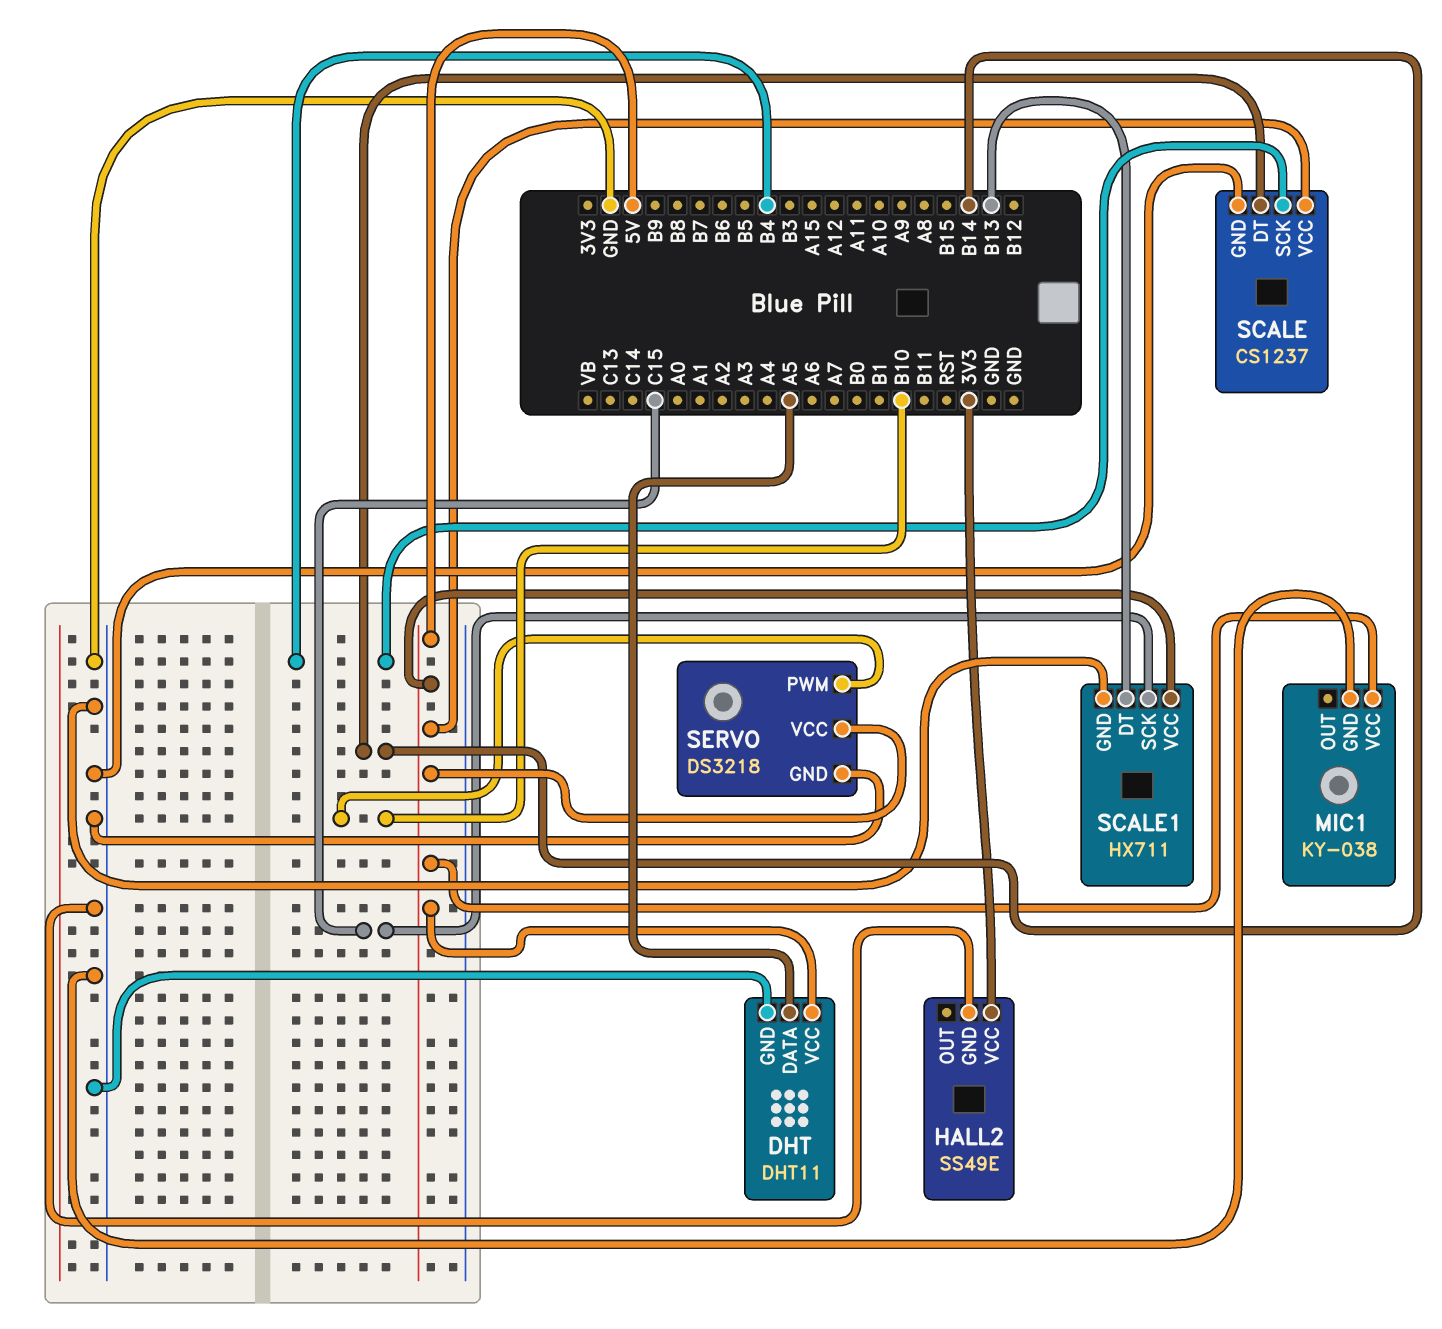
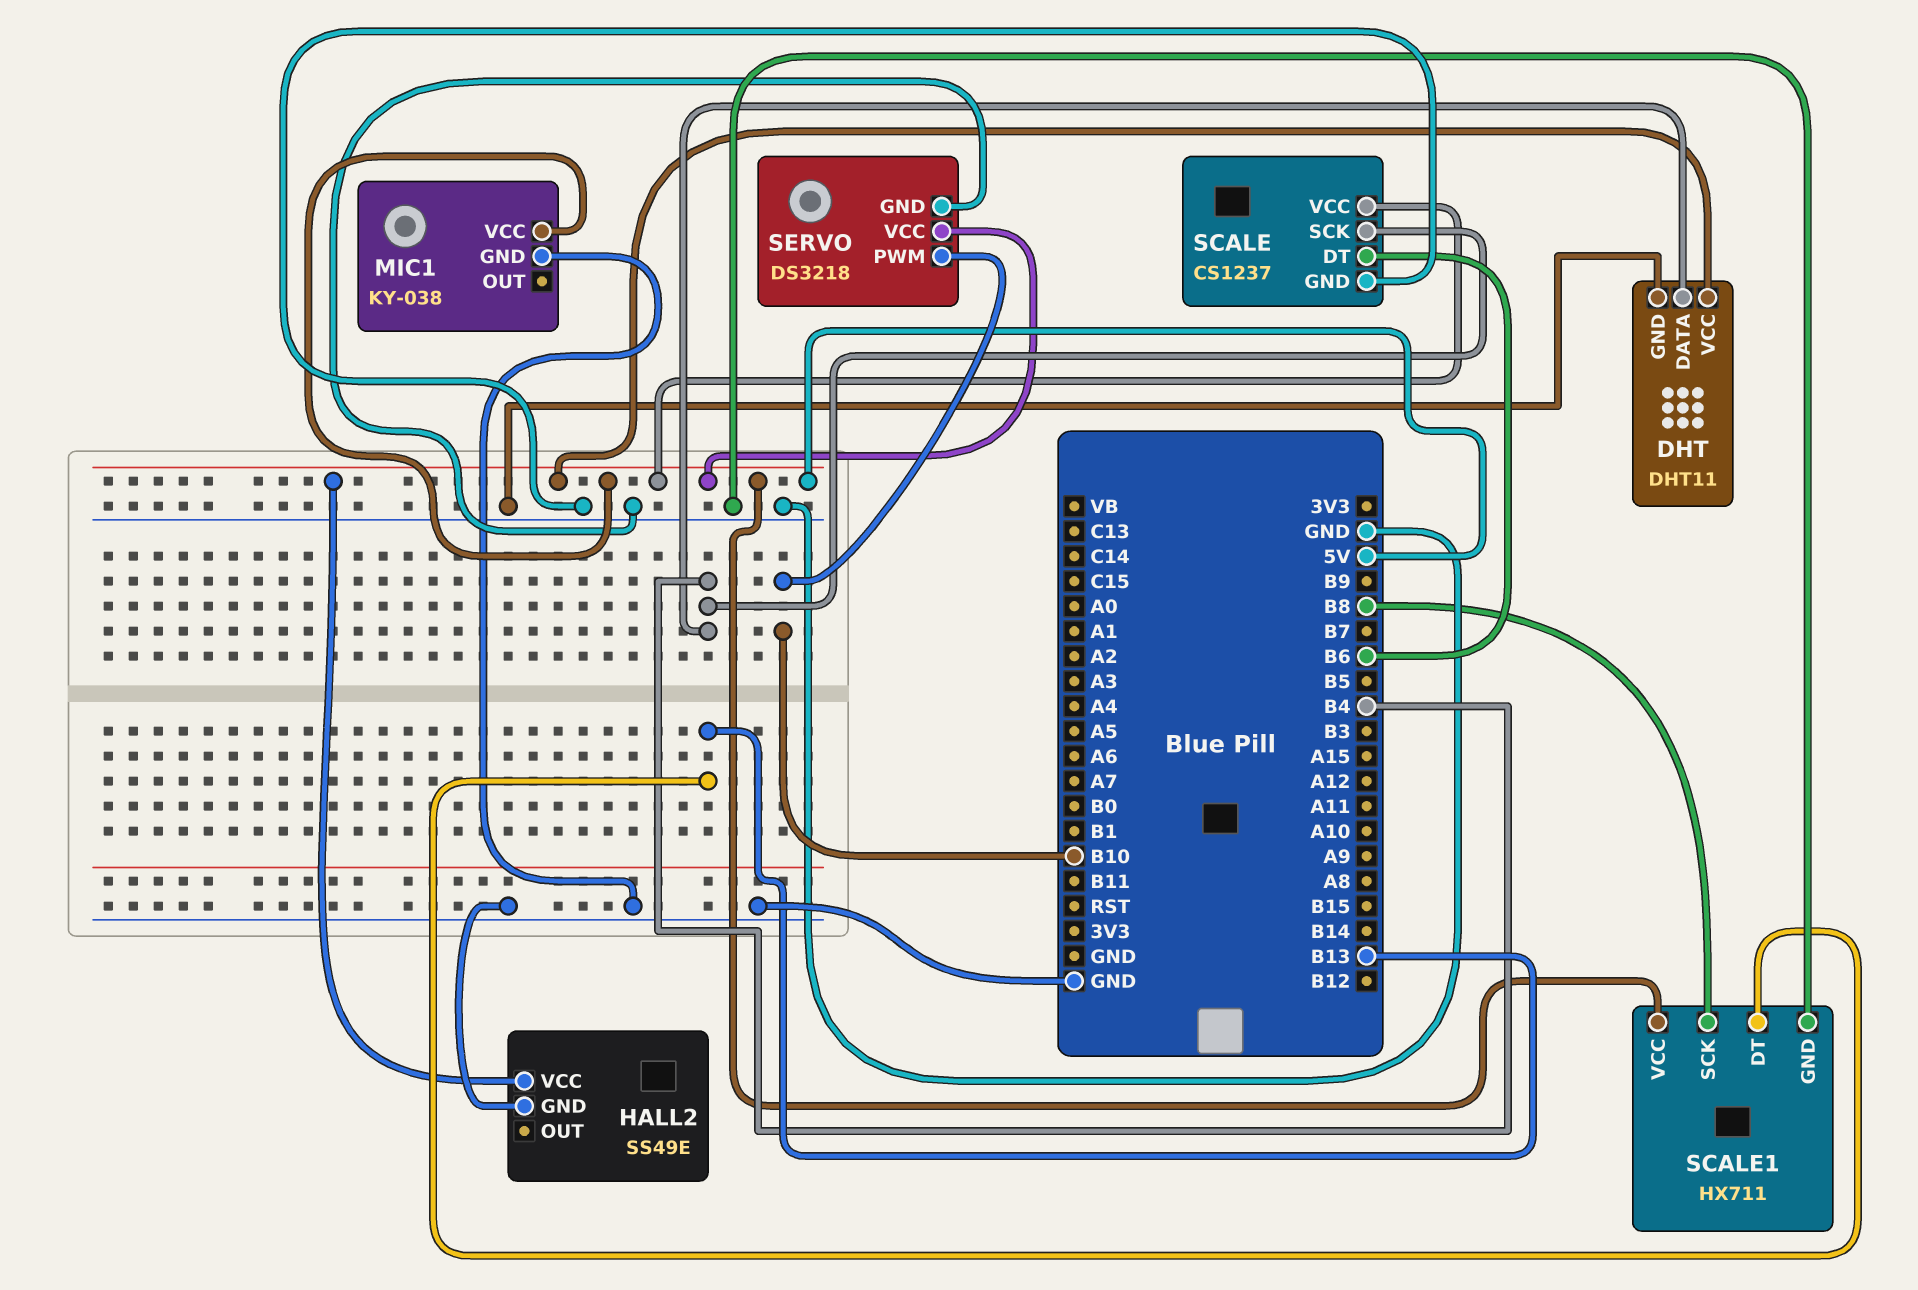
DHT pin DATA: A5 -> B4
HALL2 pin VCC: 3V3 -> 5V
SCALE pin DT: B14 -> B6
SCALE1 pin SCK: C15 -> B8

